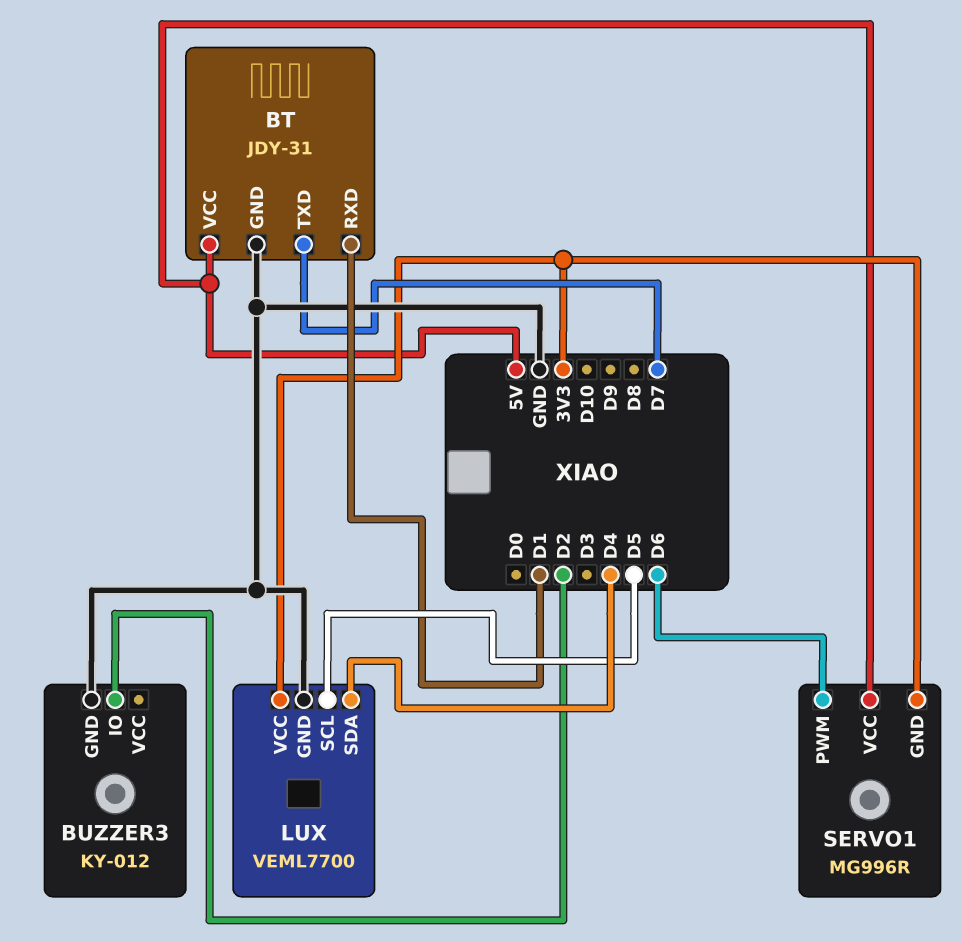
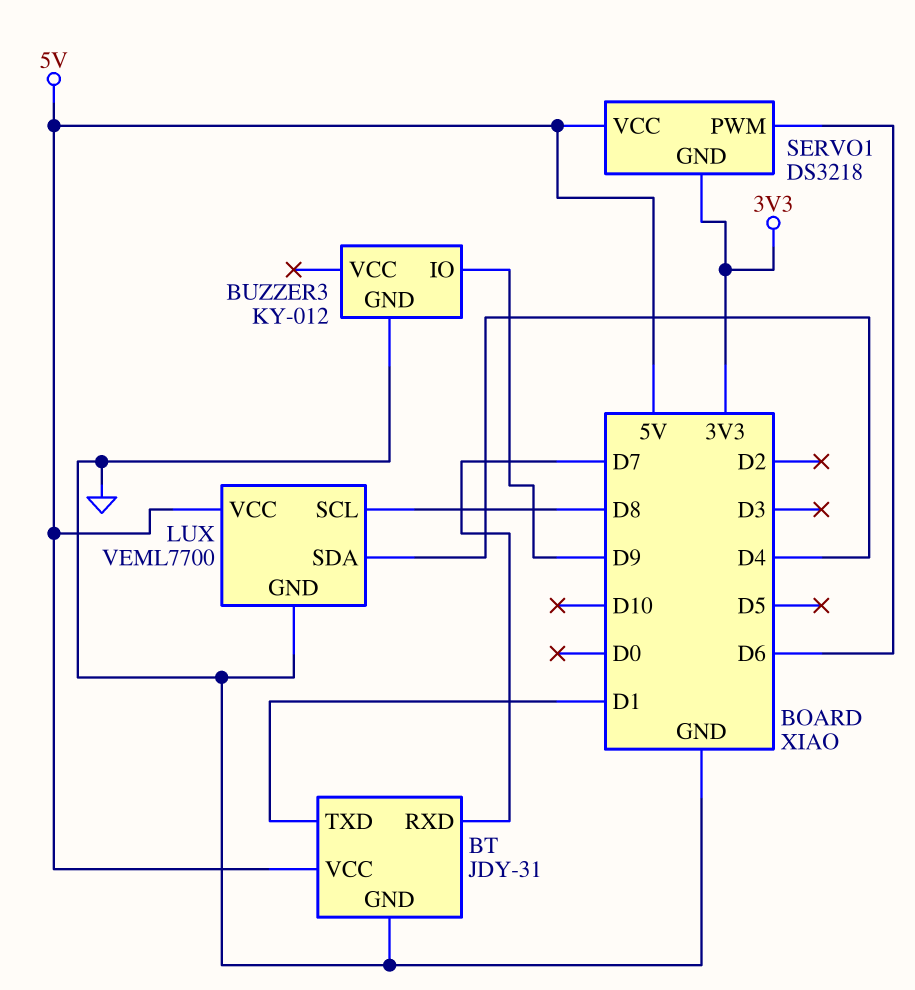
BT pin RXD: D1 -> D7
BT pin TXD: D7 -> D1
BUZZER3 pin IO: D2 -> D9
LUX pin SCL: D5 -> D8
LUX pin VCC: 3V3 -> 5V
SERVO1: MG996R -> DS3218

